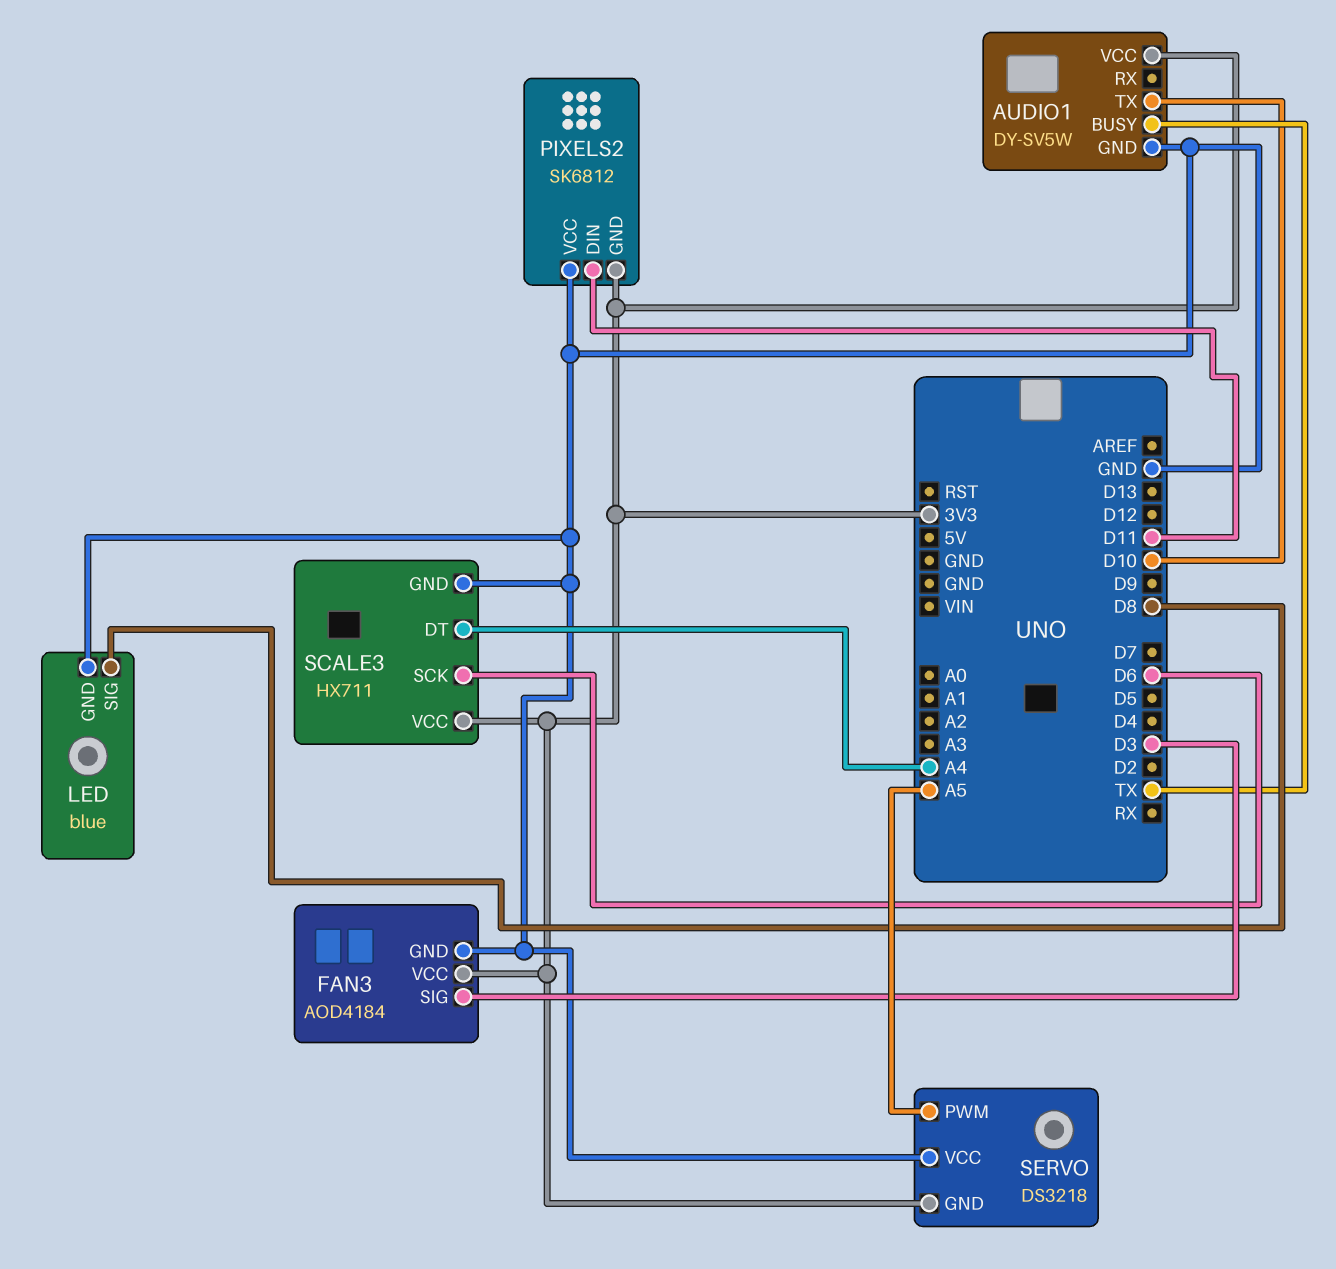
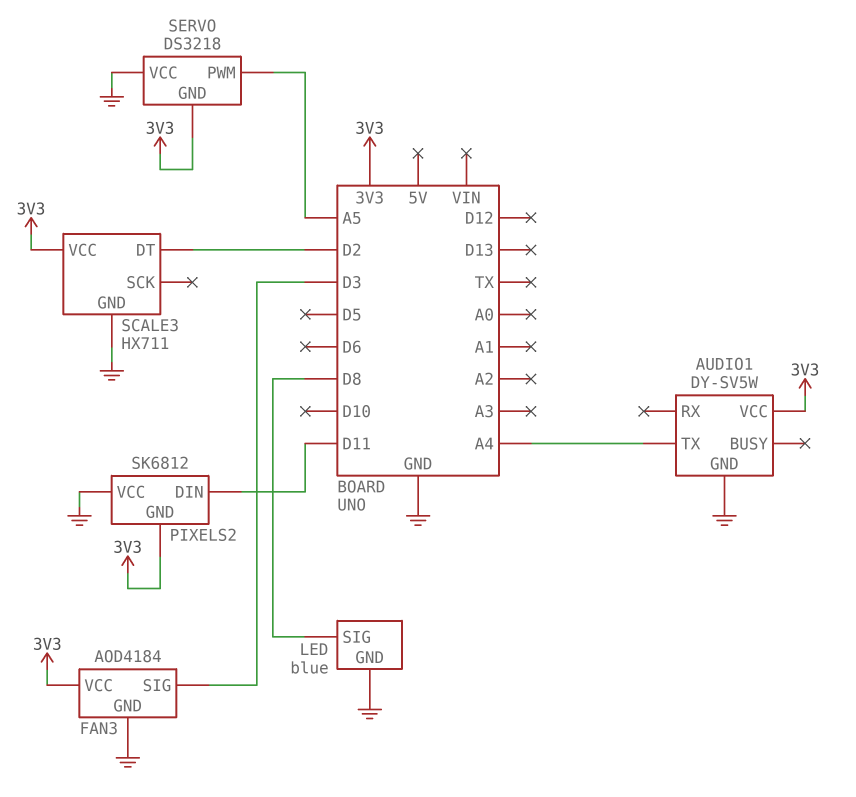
AUDIO1 pin BUSY: TX -> none
AUDIO1 pin TX: D10 -> A4
SCALE3 pin DT: A4 -> D2
SCALE3 pin SCK: D6 -> none

